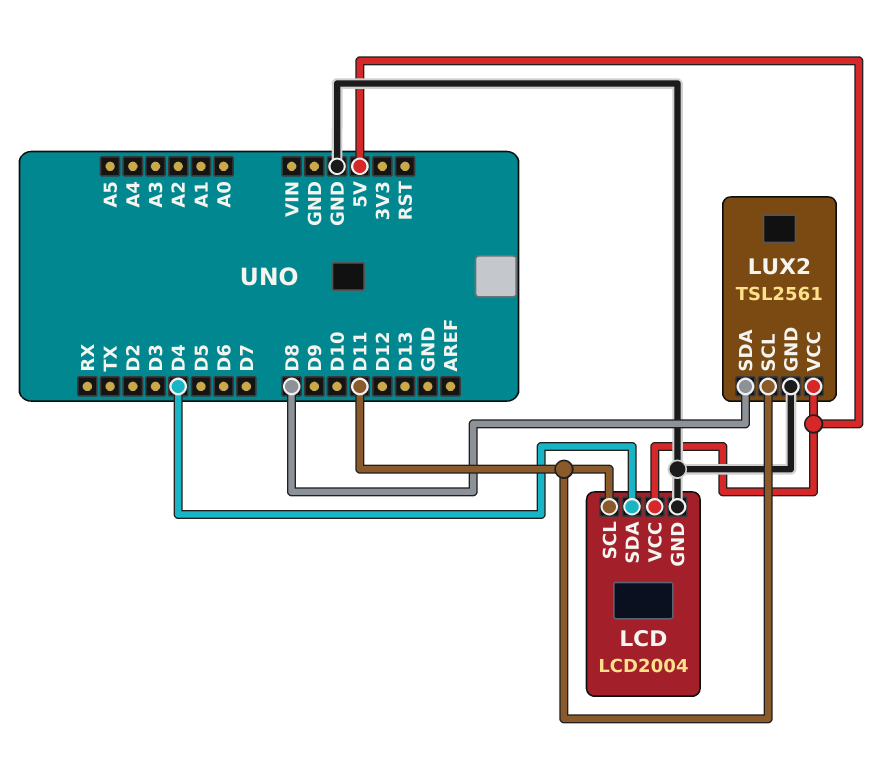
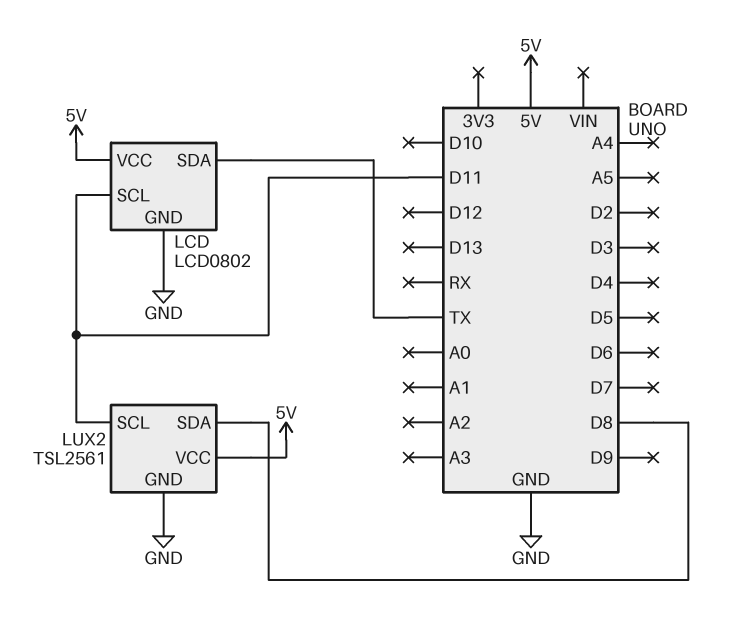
LCD: LCD2004 -> LCD0802
LCD pin SDA: D4 -> TX

